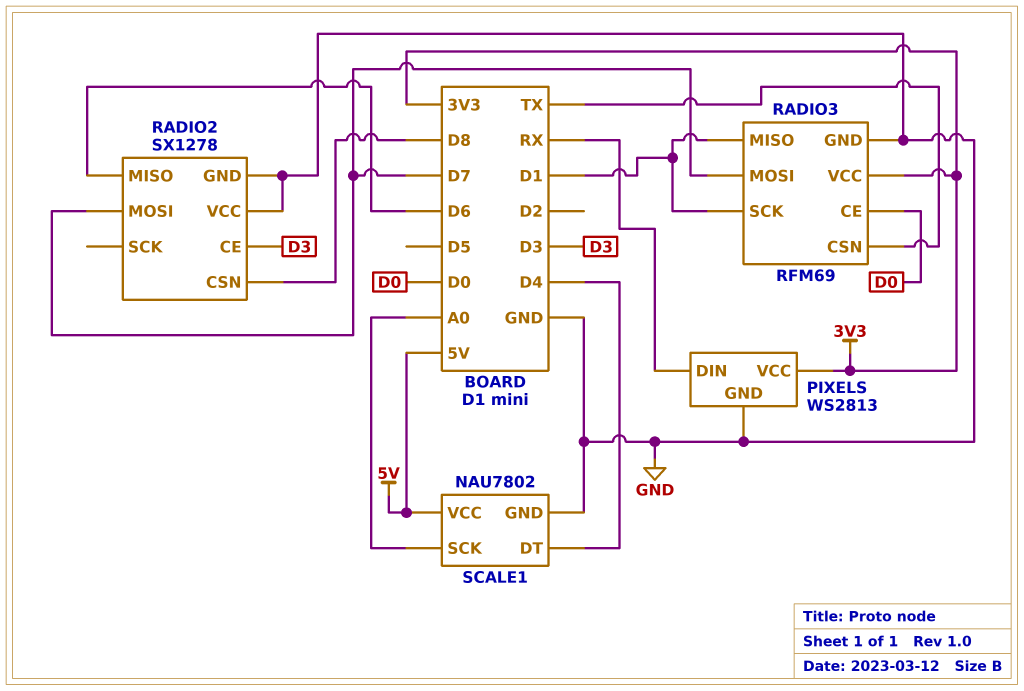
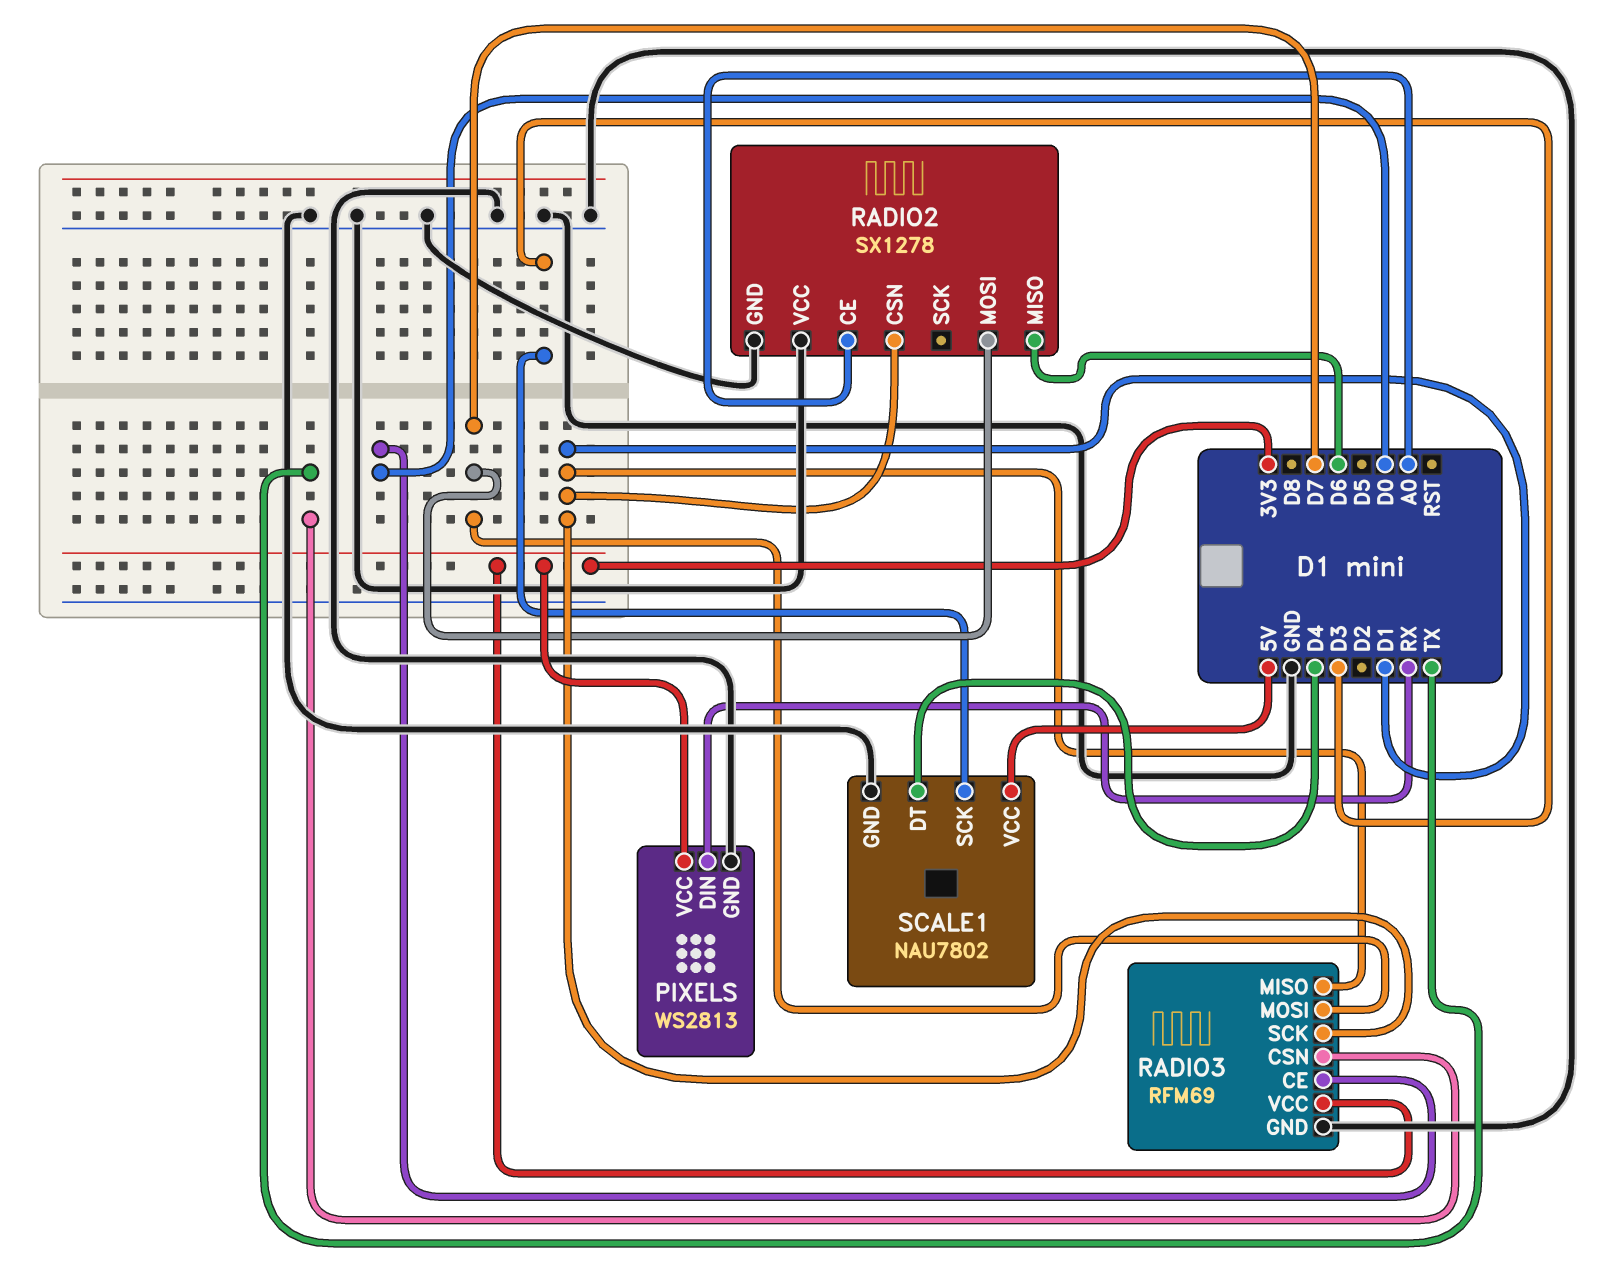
RADIO2 pin CE: D3 -> A0
RADIO2 pin CSN: D8 -> D1
SCALE1 pin SCK: A0 -> D3

